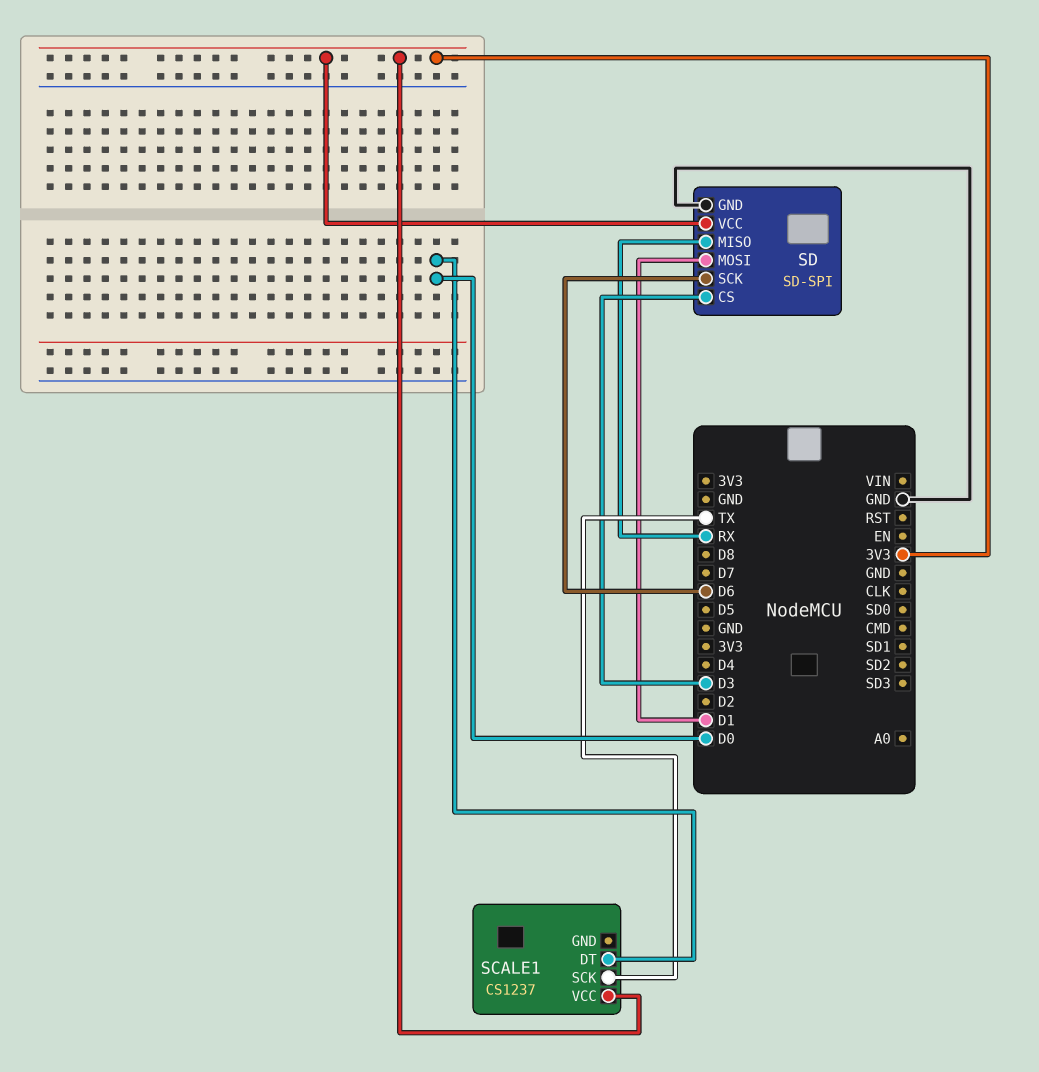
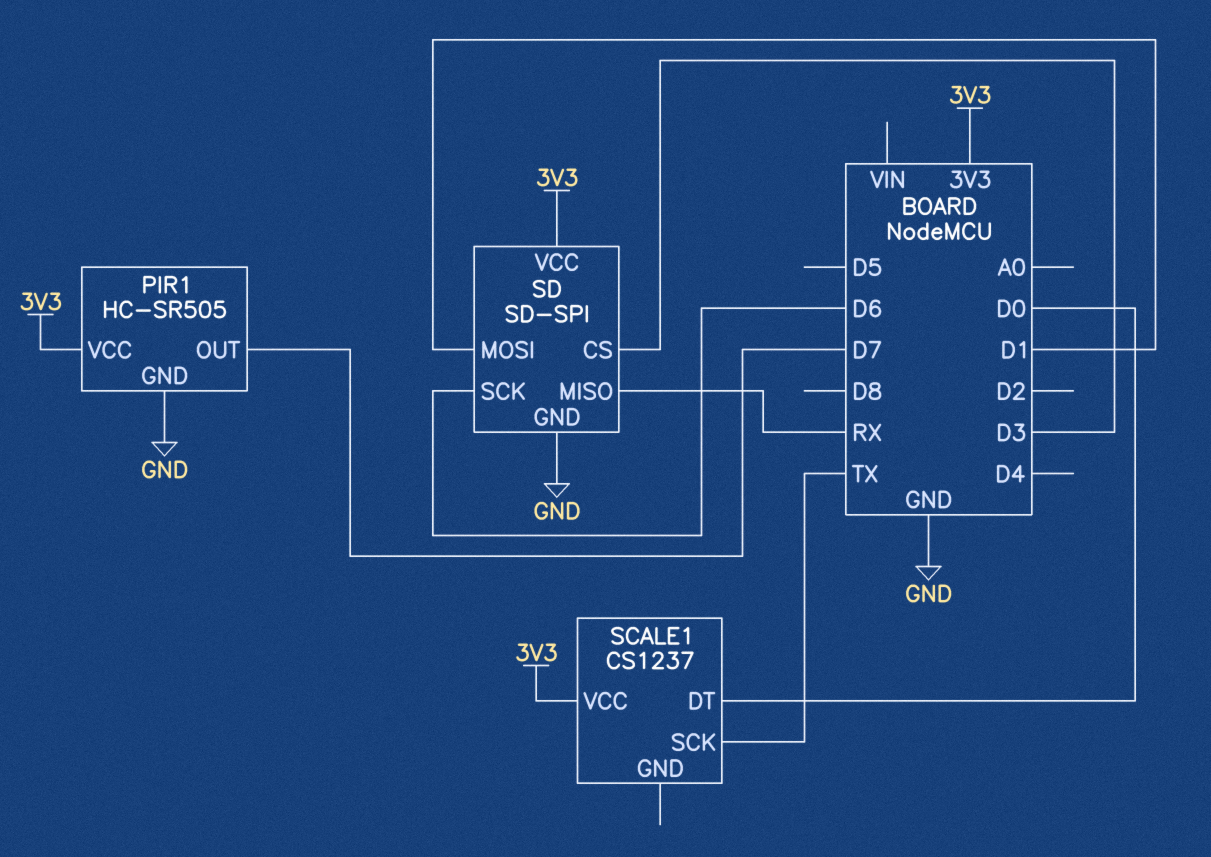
PIR1: none -> HC-SR505
PIR1 pin GND: none -> GND
PIR1 pin OUT: none -> D7
PIR1 pin VCC: none -> 3V3

